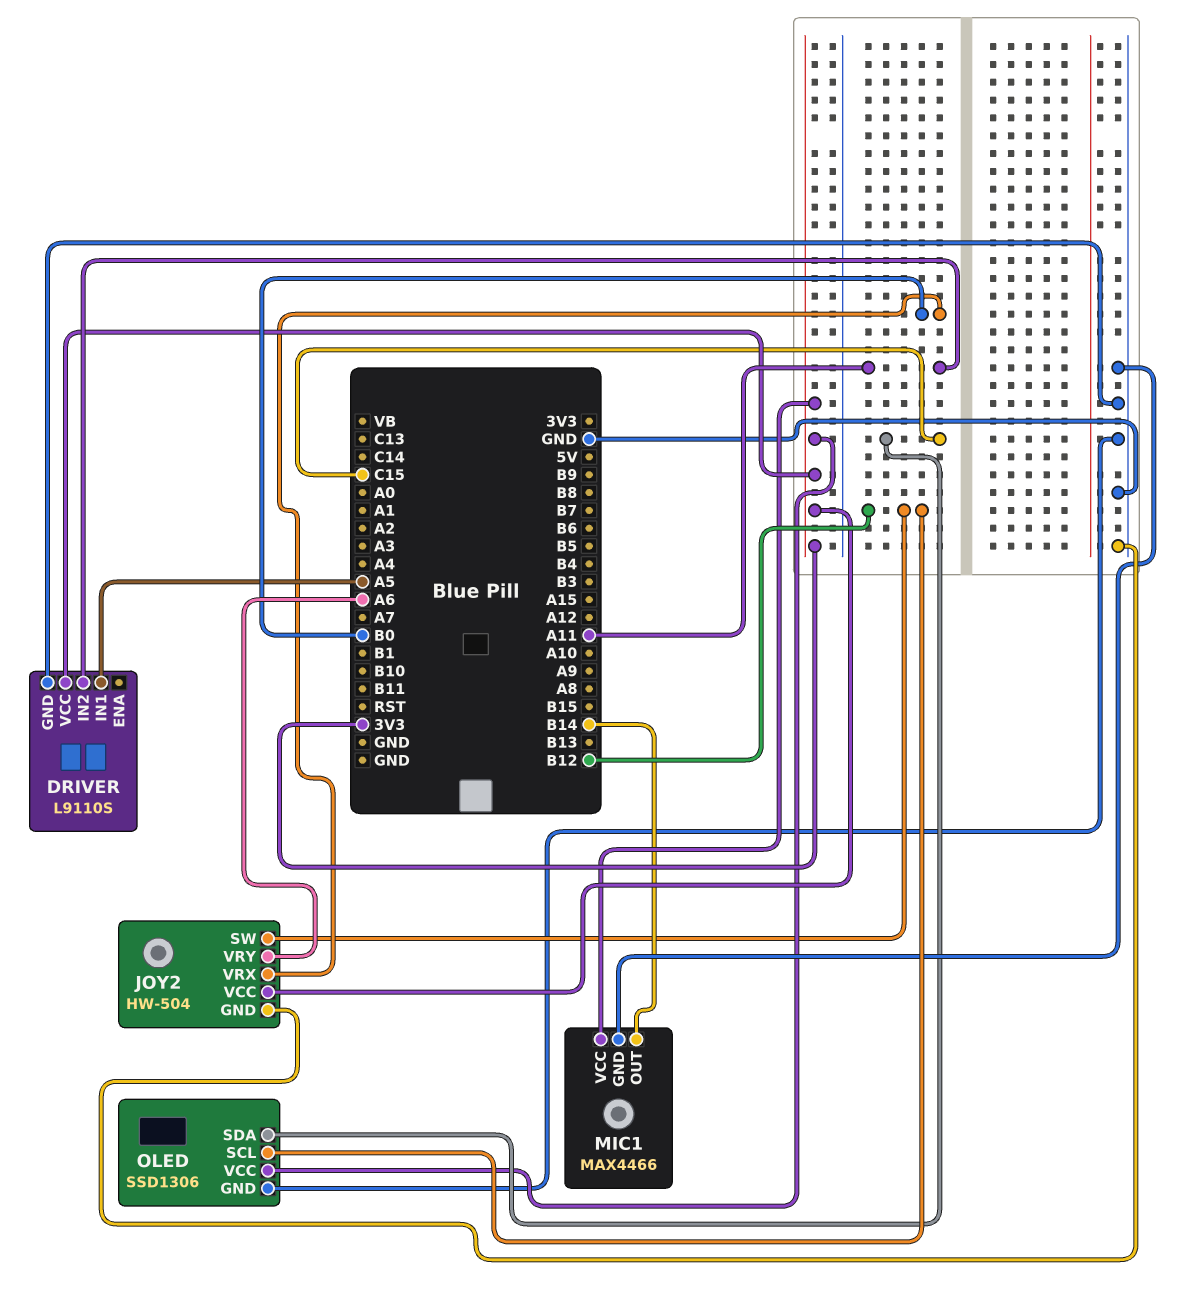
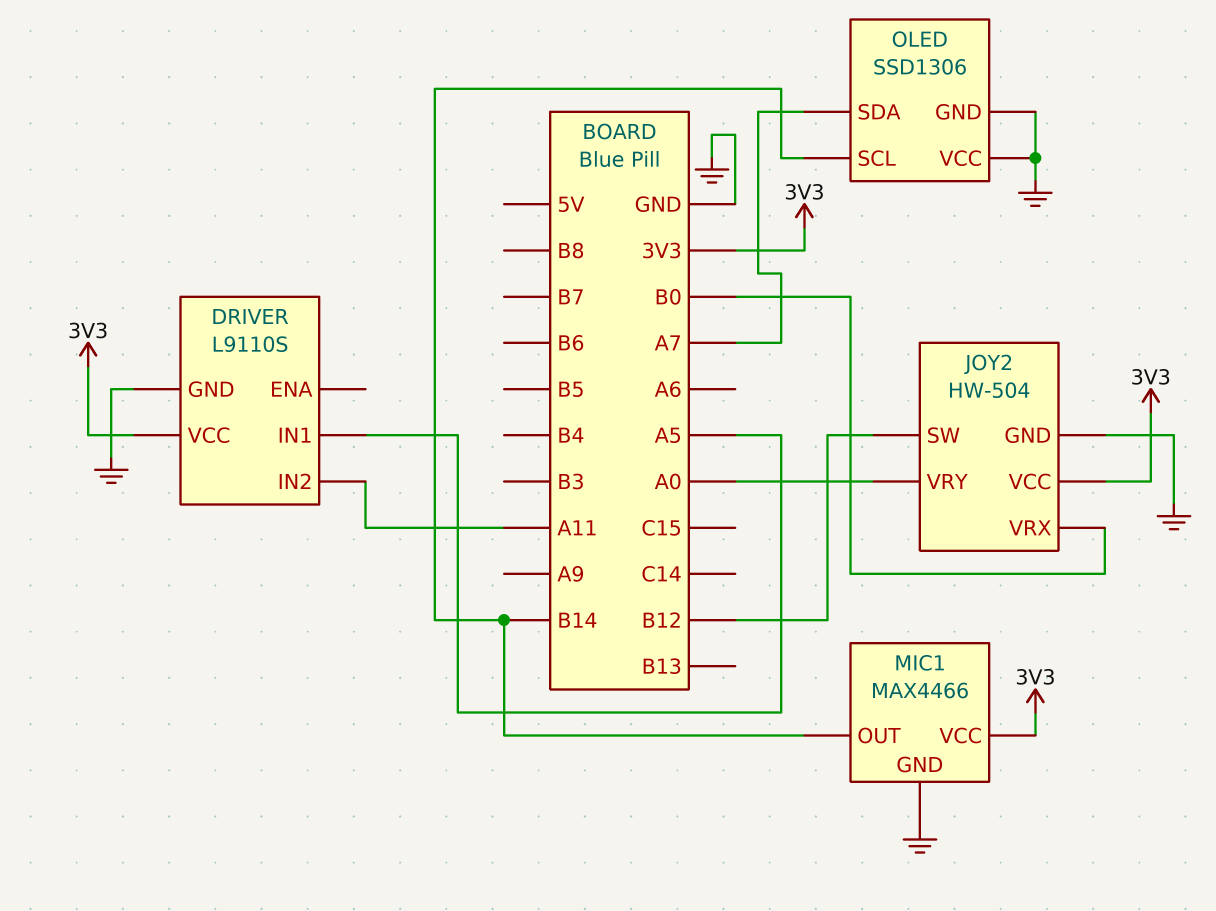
JOY2 pin VRY: A6 -> A0
OLED pin SCL: B12 -> B14
OLED pin SDA: C15 -> A7
OLED pin VCC: 3V3 -> GND

